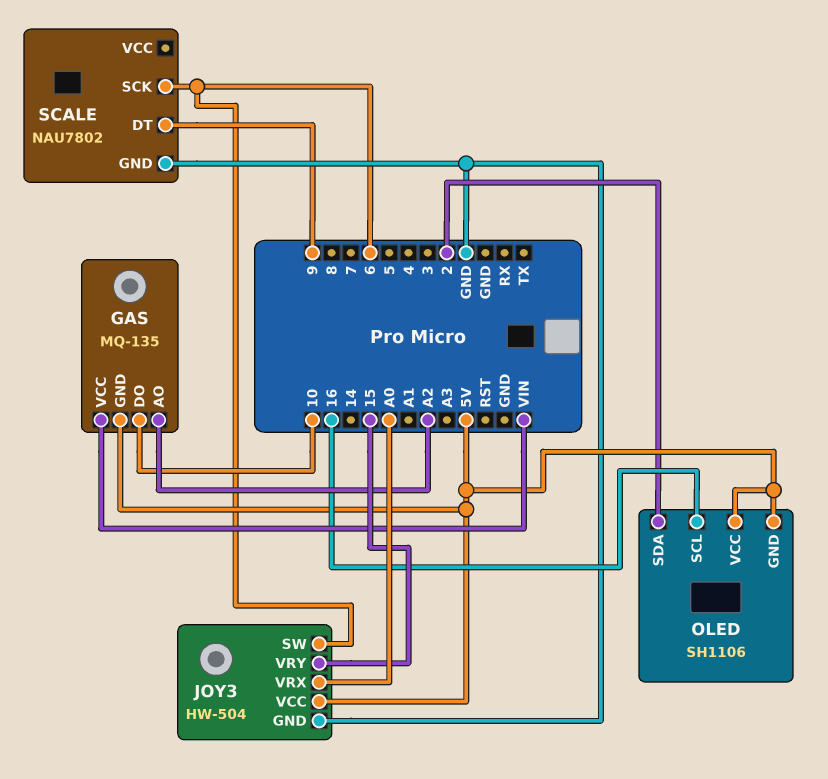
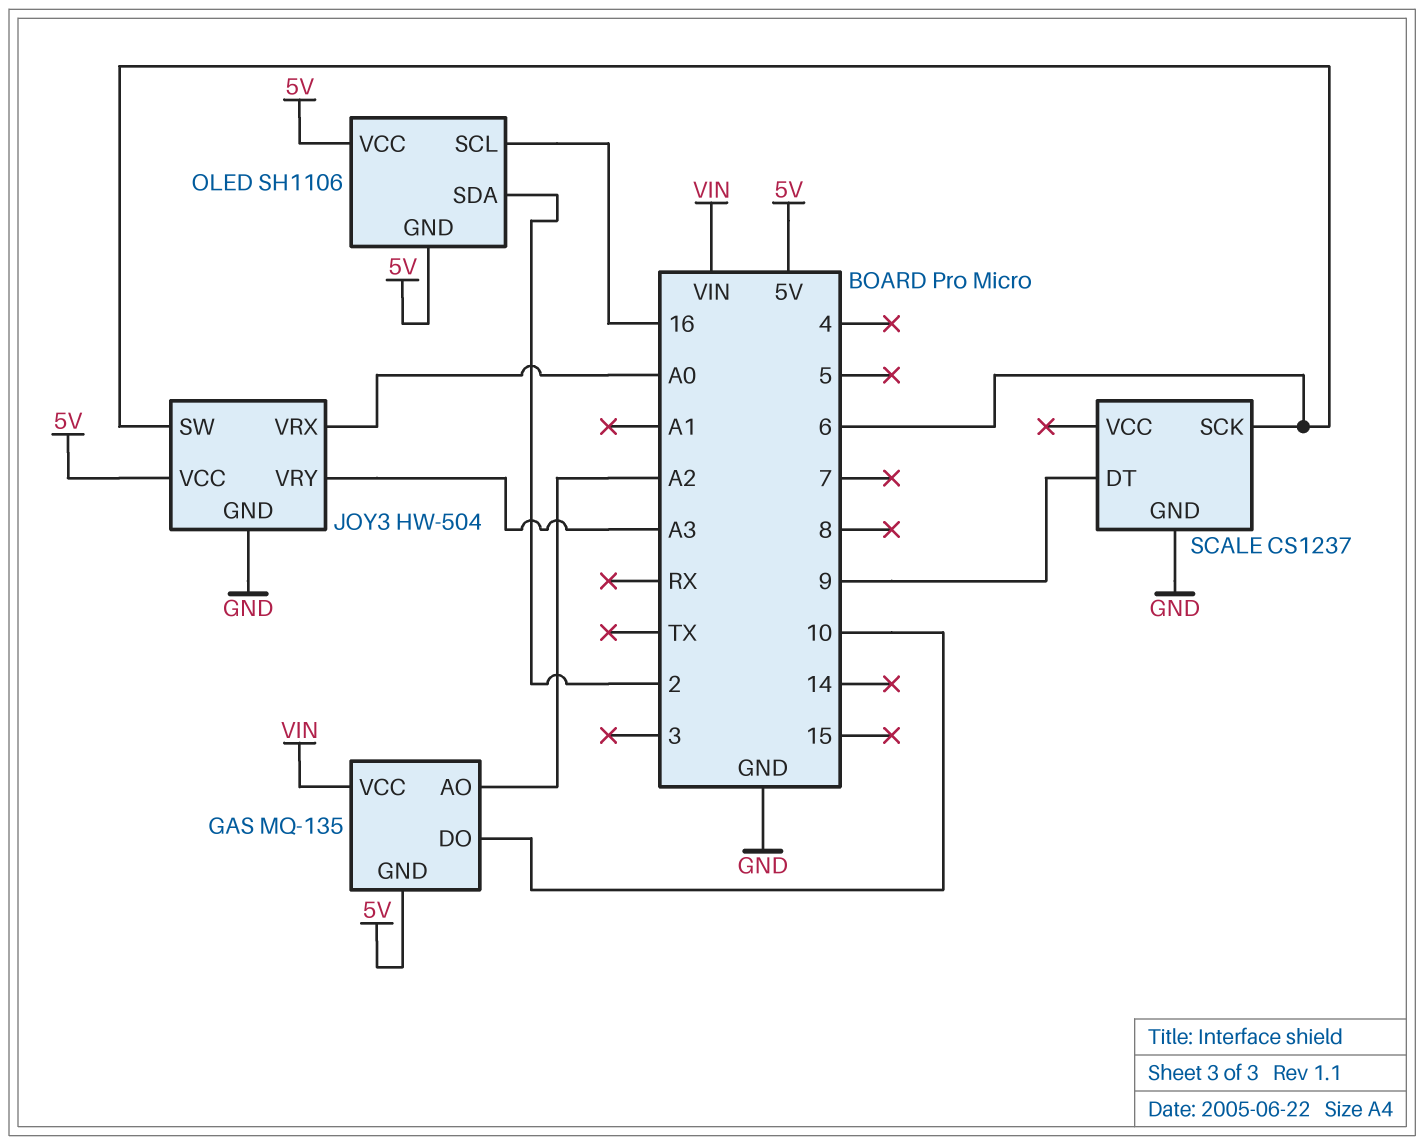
JOY3 pin VRY: 15 -> A3
SCALE: NAU7802 -> CS1237

